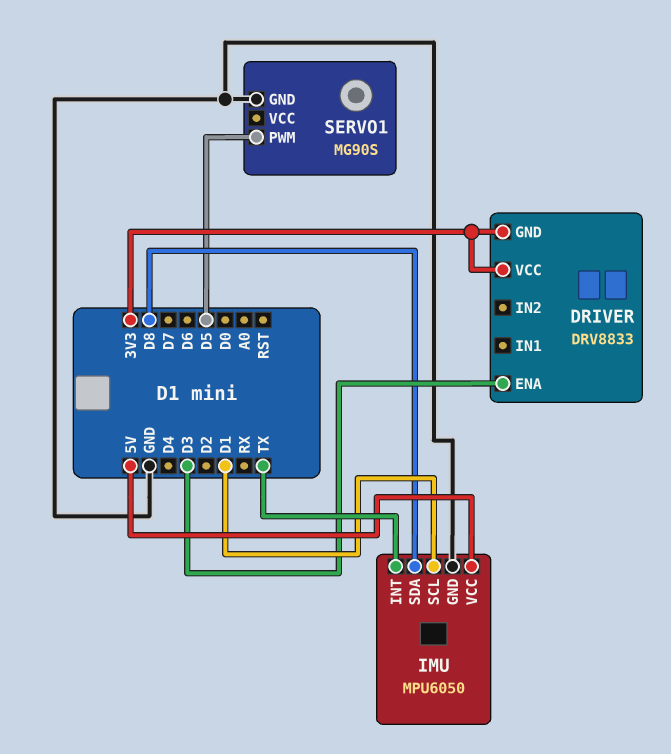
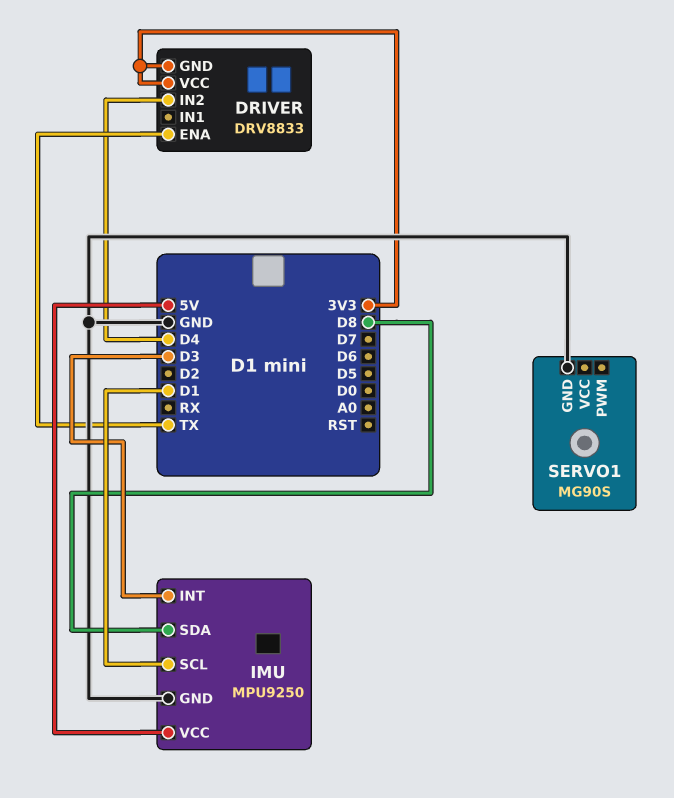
DRIVER pin ENA: D3 -> TX
DRIVER pin IN2: none -> D4
IMU: MPU6050 -> MPU9250
IMU pin INT: TX -> D3
SERVO1 pin PWM: D5 -> none

